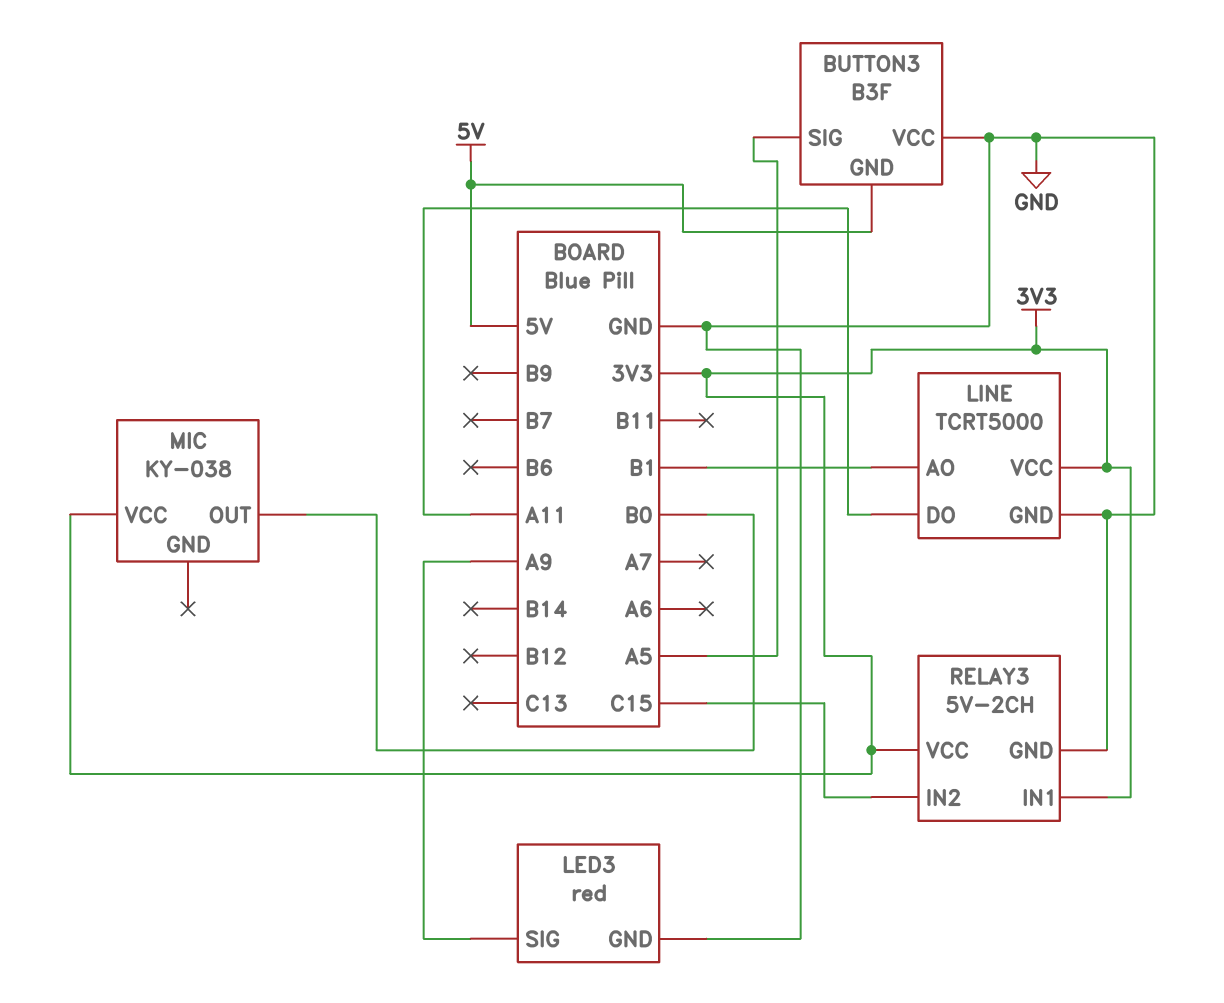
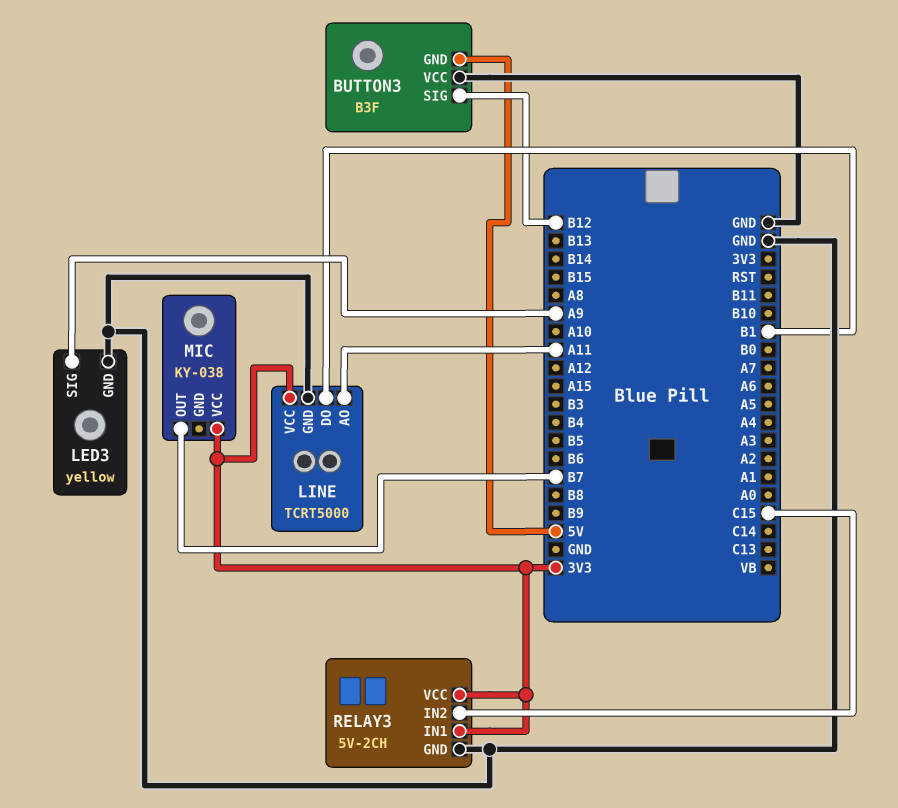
BUTTON3 pin SIG: A5 -> B12
LED3: red -> yellow
LINE pin AO: B1 -> A11
LINE pin DO: A11 -> B1
MIC pin OUT: B0 -> B7

